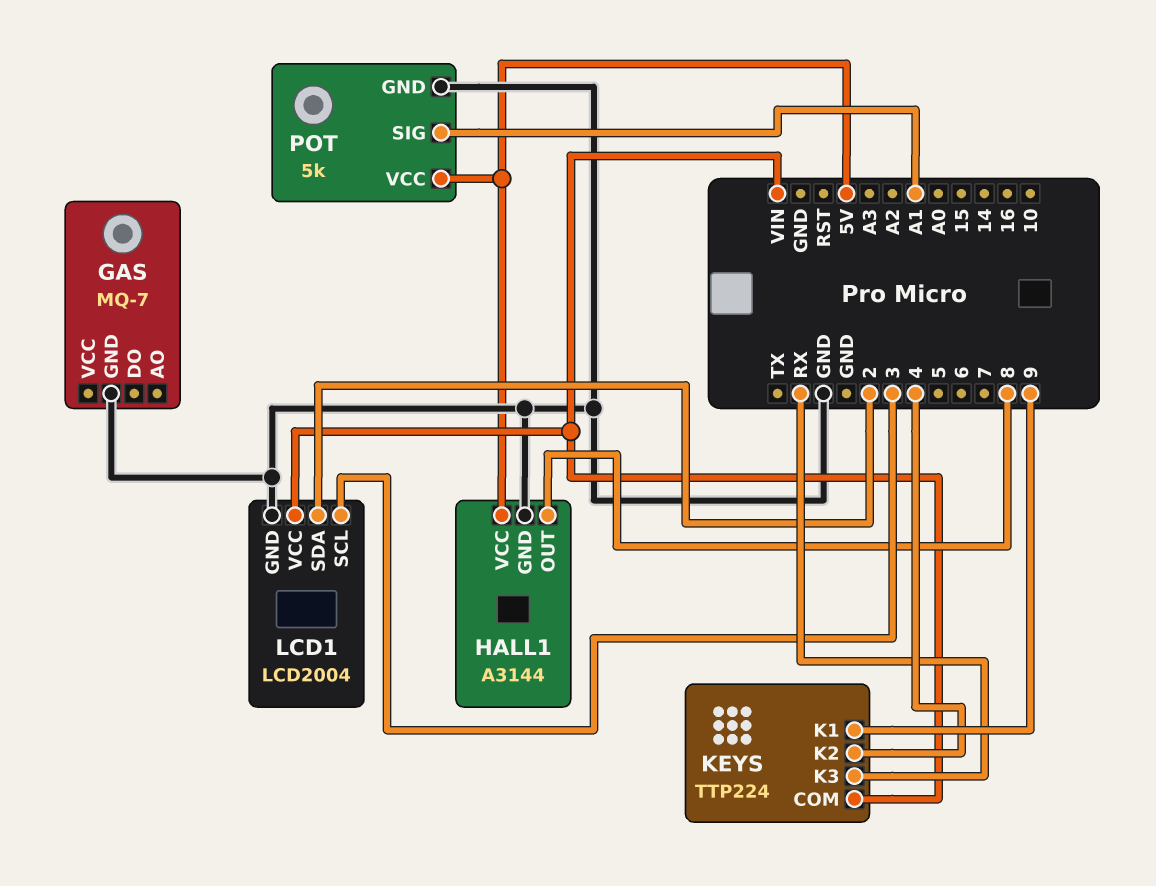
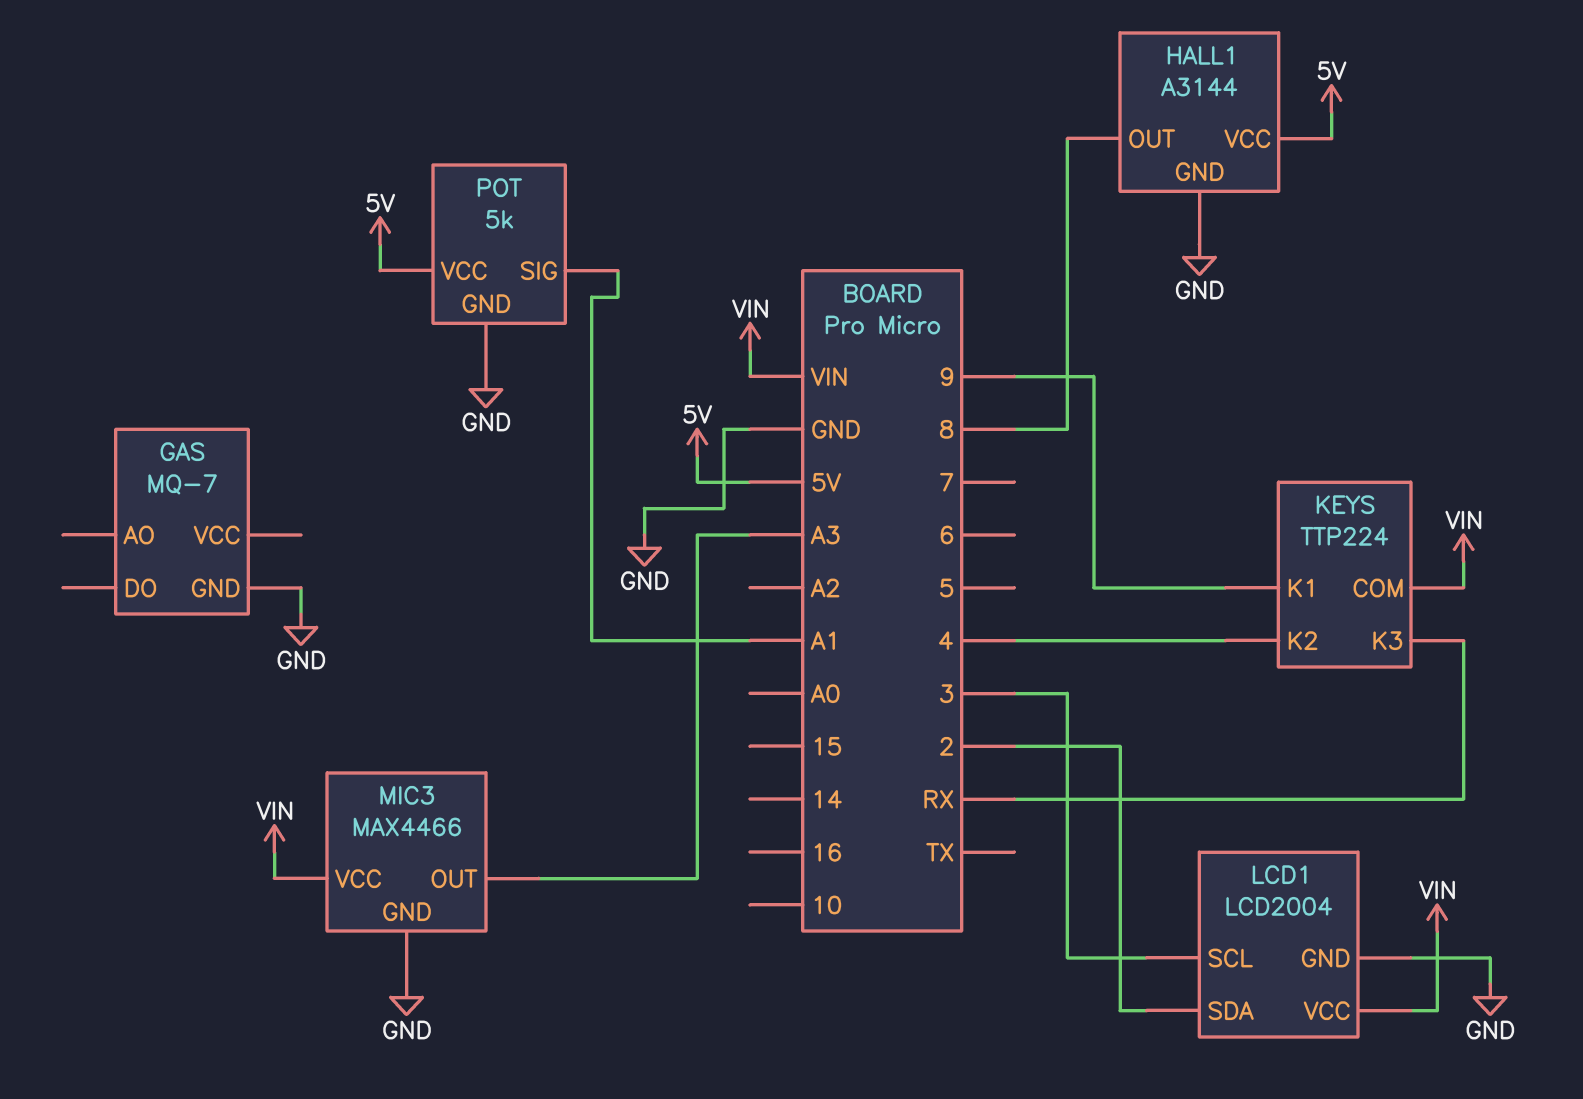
MIC3: none -> MAX4466
MIC3 pin GND: none -> GND
MIC3 pin OUT: none -> A3
MIC3 pin VCC: none -> VIN

